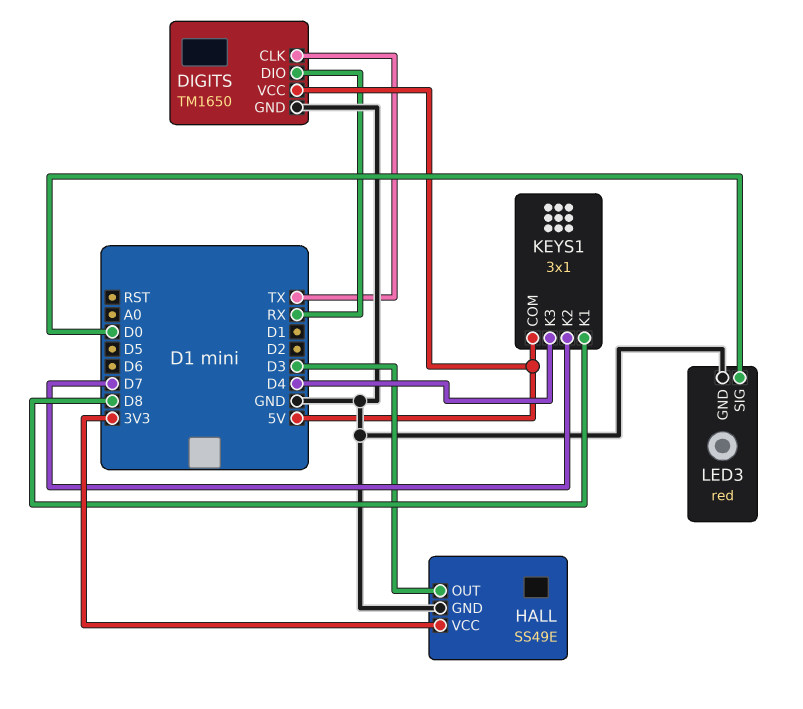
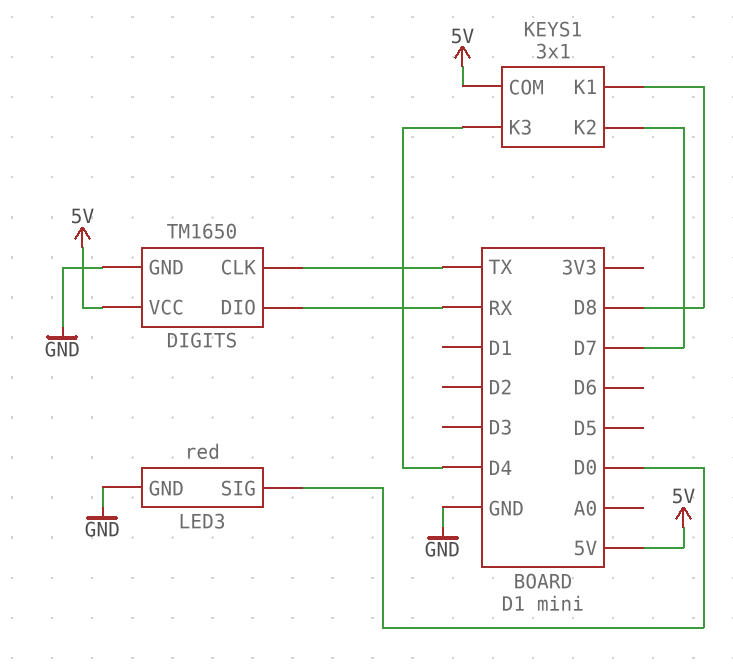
HALL: SS49E -> none
HALL pin GND: GND -> none
HALL pin OUT: D3 -> none
HALL pin VCC: 3V3 -> none

